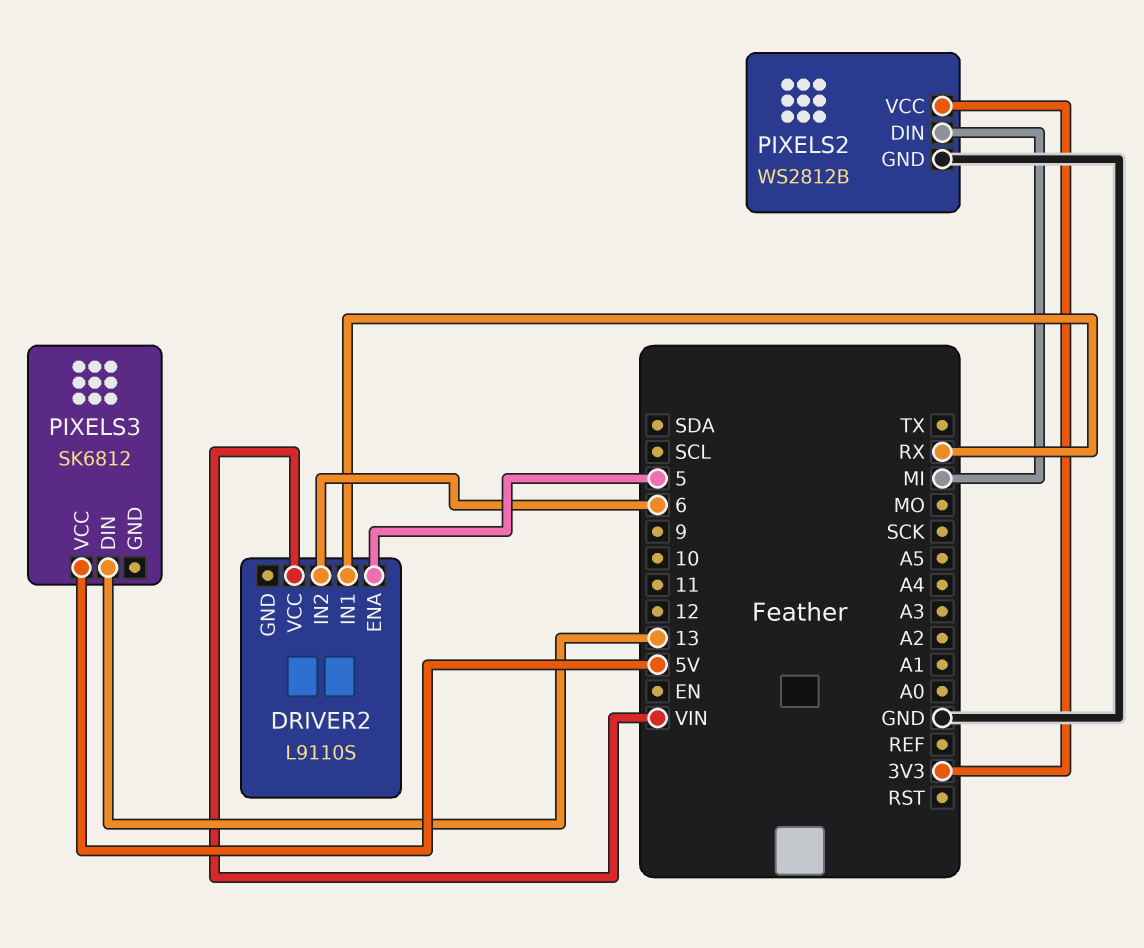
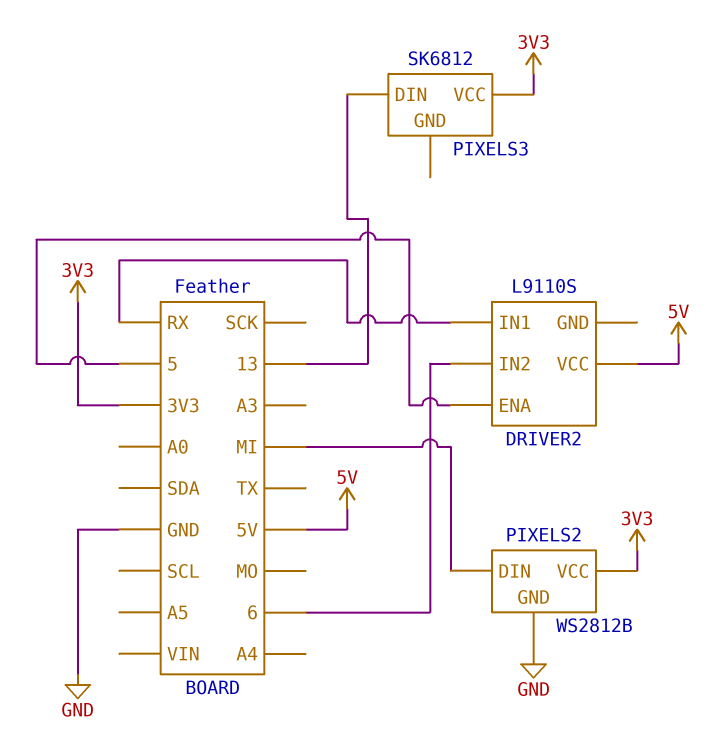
DRIVER2 pin VCC: VIN -> 5V
PIXELS3 pin VCC: 5V -> 3V3

